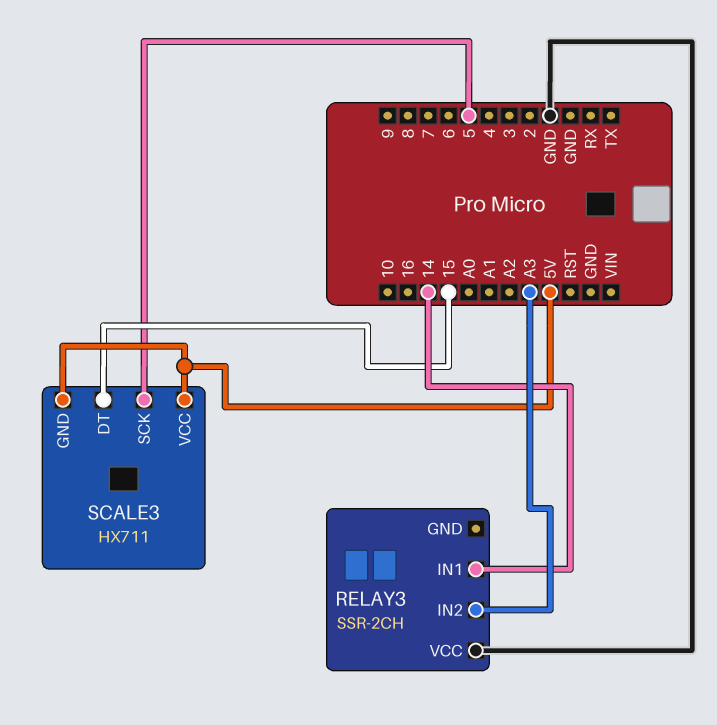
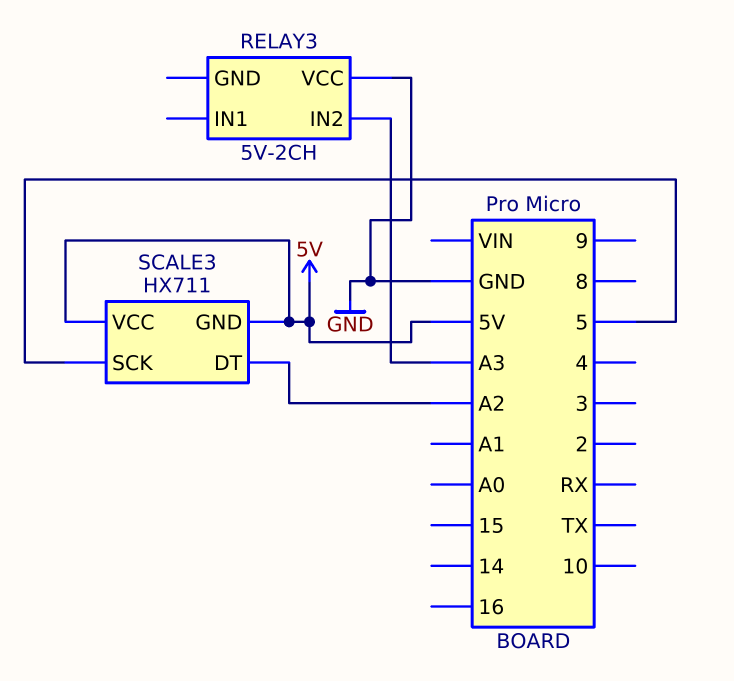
RELAY3: SSR-2CH -> 5V-2CH
RELAY3 pin IN1: 14 -> none
SCALE3 pin DT: 15 -> A2

